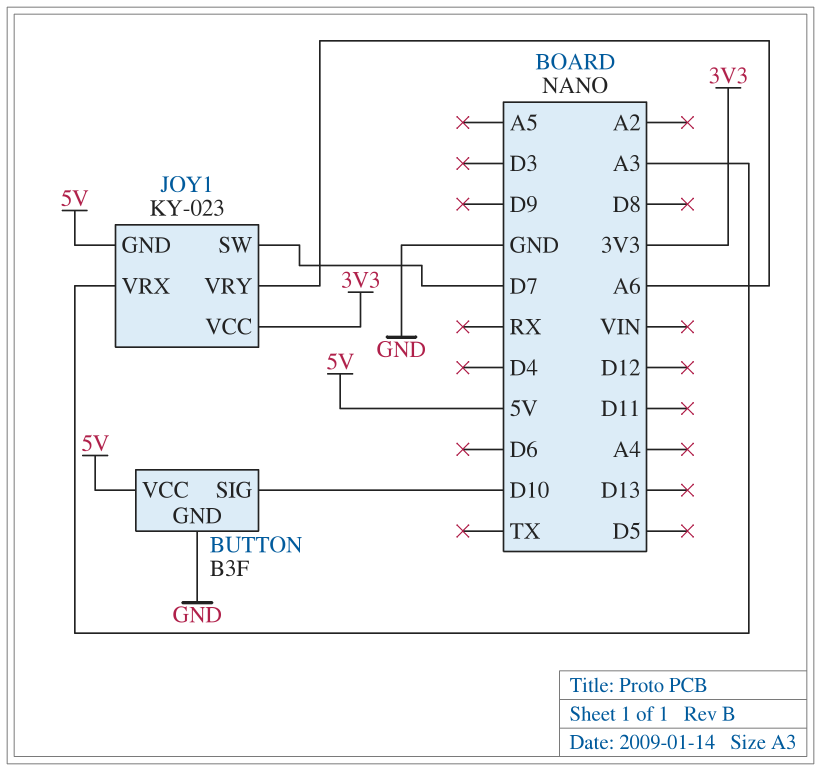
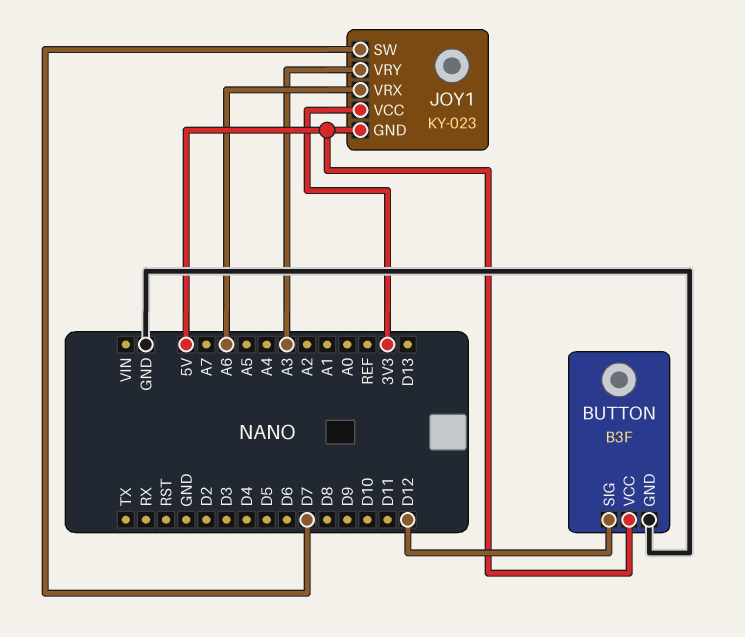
BUTTON pin SIG: D10 -> D12
JOY1 pin VRX: A3 -> A6
JOY1 pin VRY: A6 -> A3

